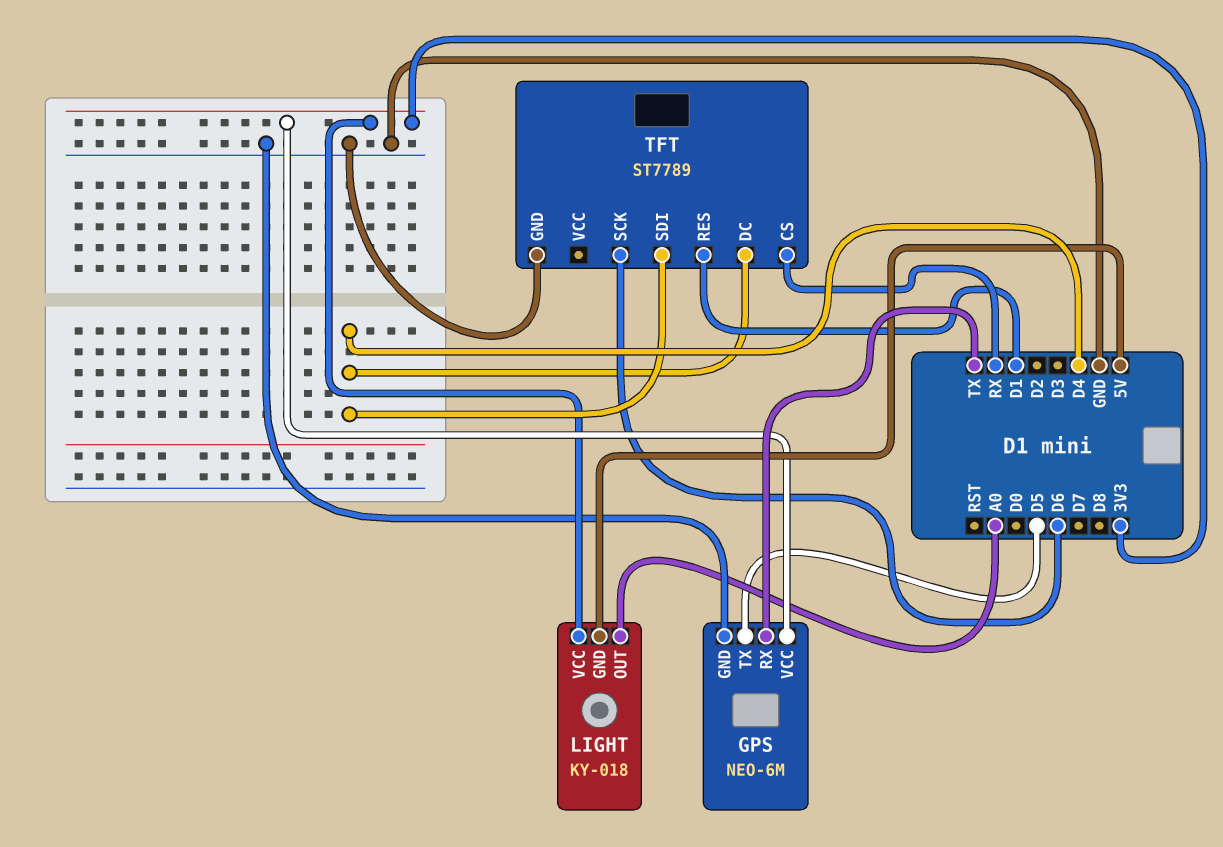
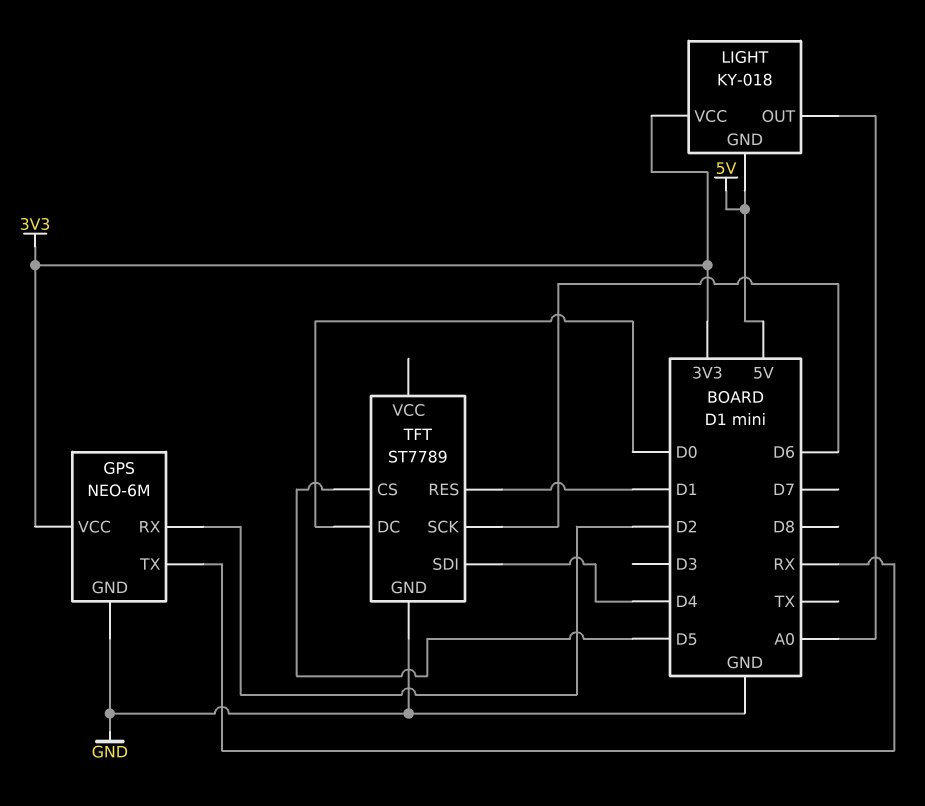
GPS pin RX: TX -> D2
GPS pin TX: D5 -> RX
TFT pin CS: RX -> D5
TFT pin DC: D4 -> D0

